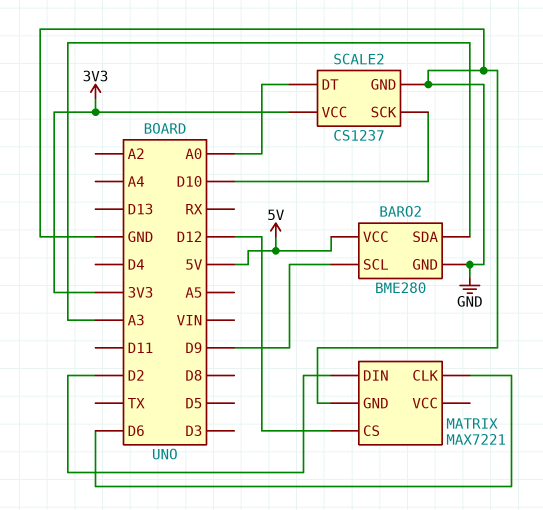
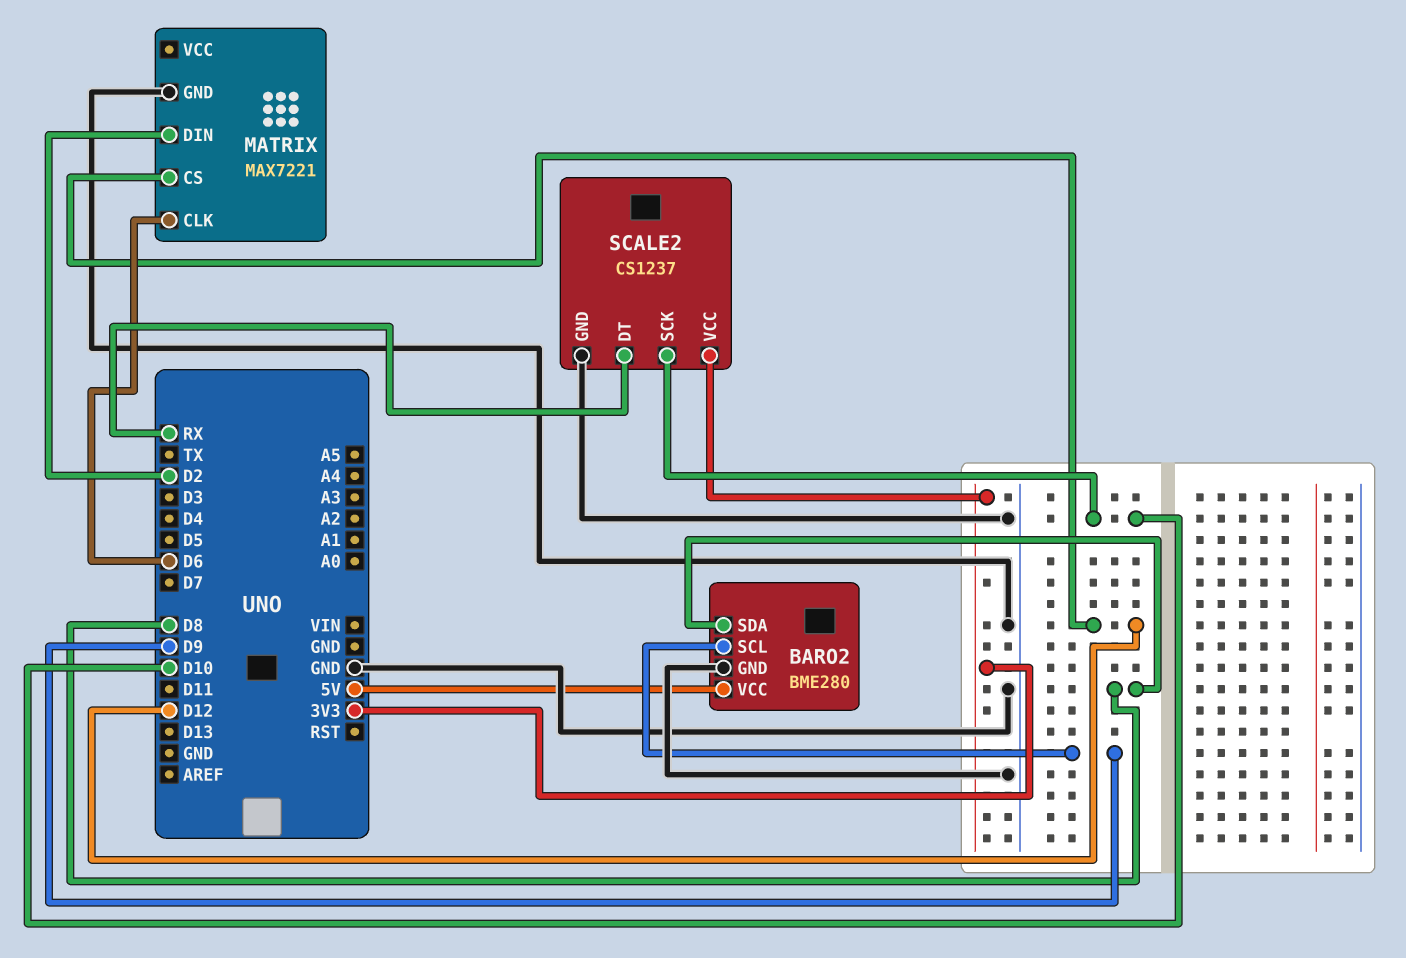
BARO2 pin SDA: A3 -> D8
SCALE2 pin DT: A0 -> RX

